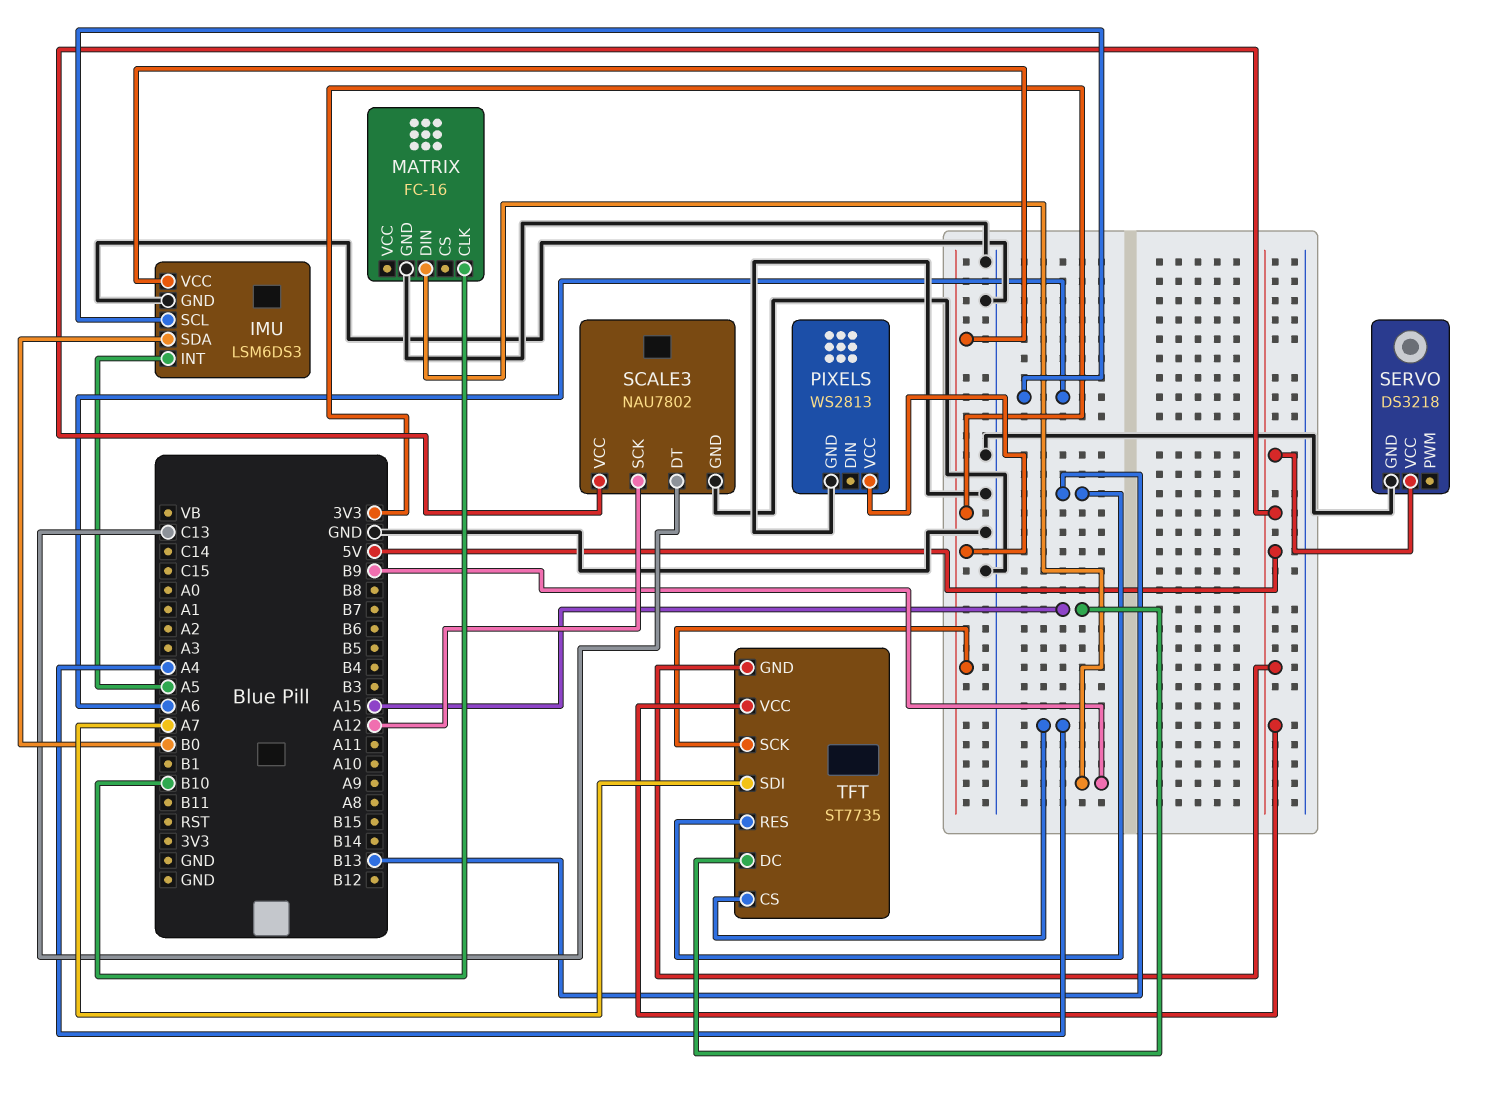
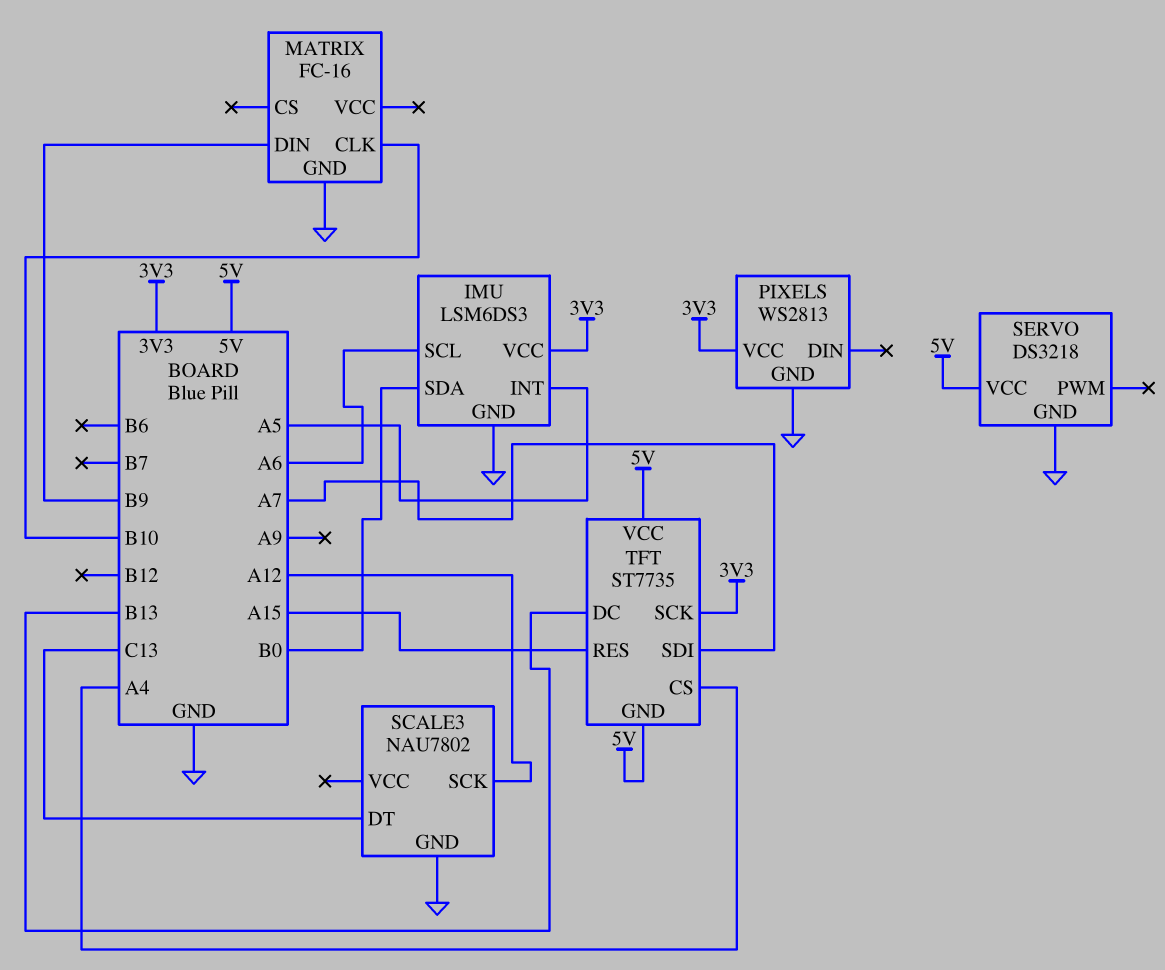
SCALE3 pin VCC: 5V -> none
TFT pin DC: A15 -> B13
TFT pin RES: B13 -> A15

